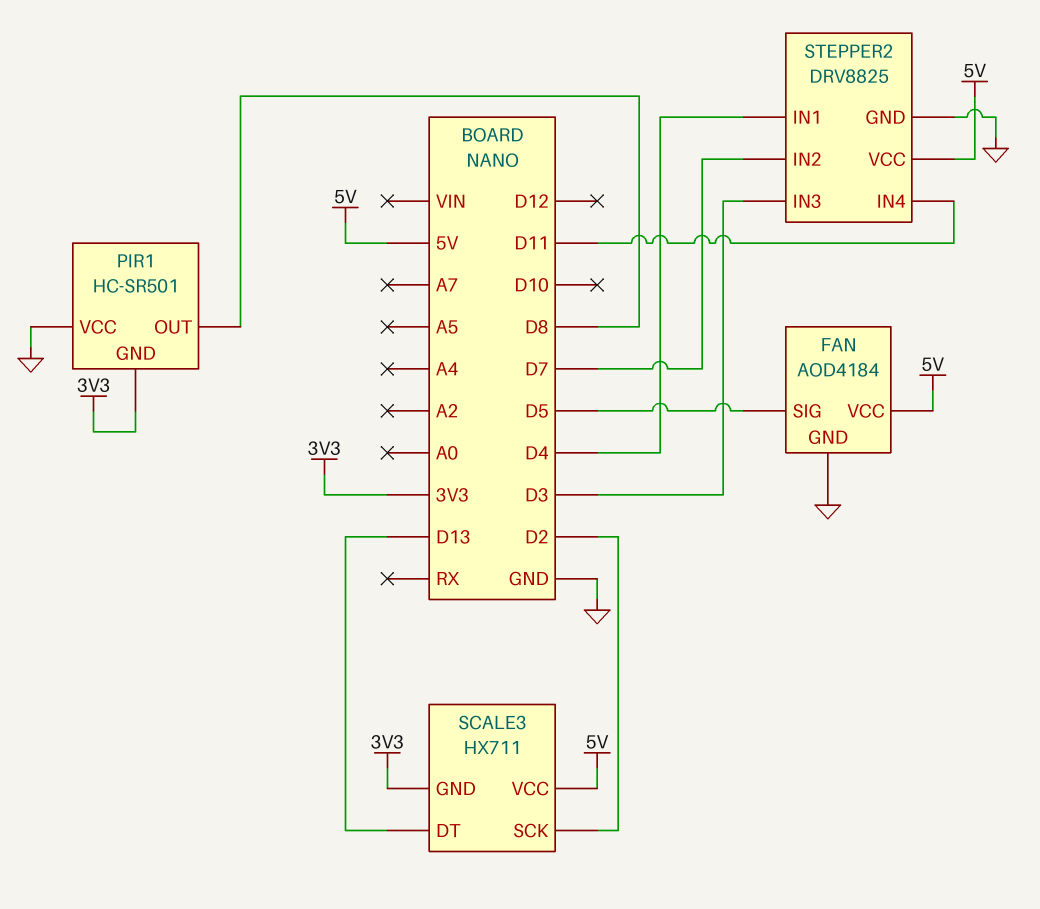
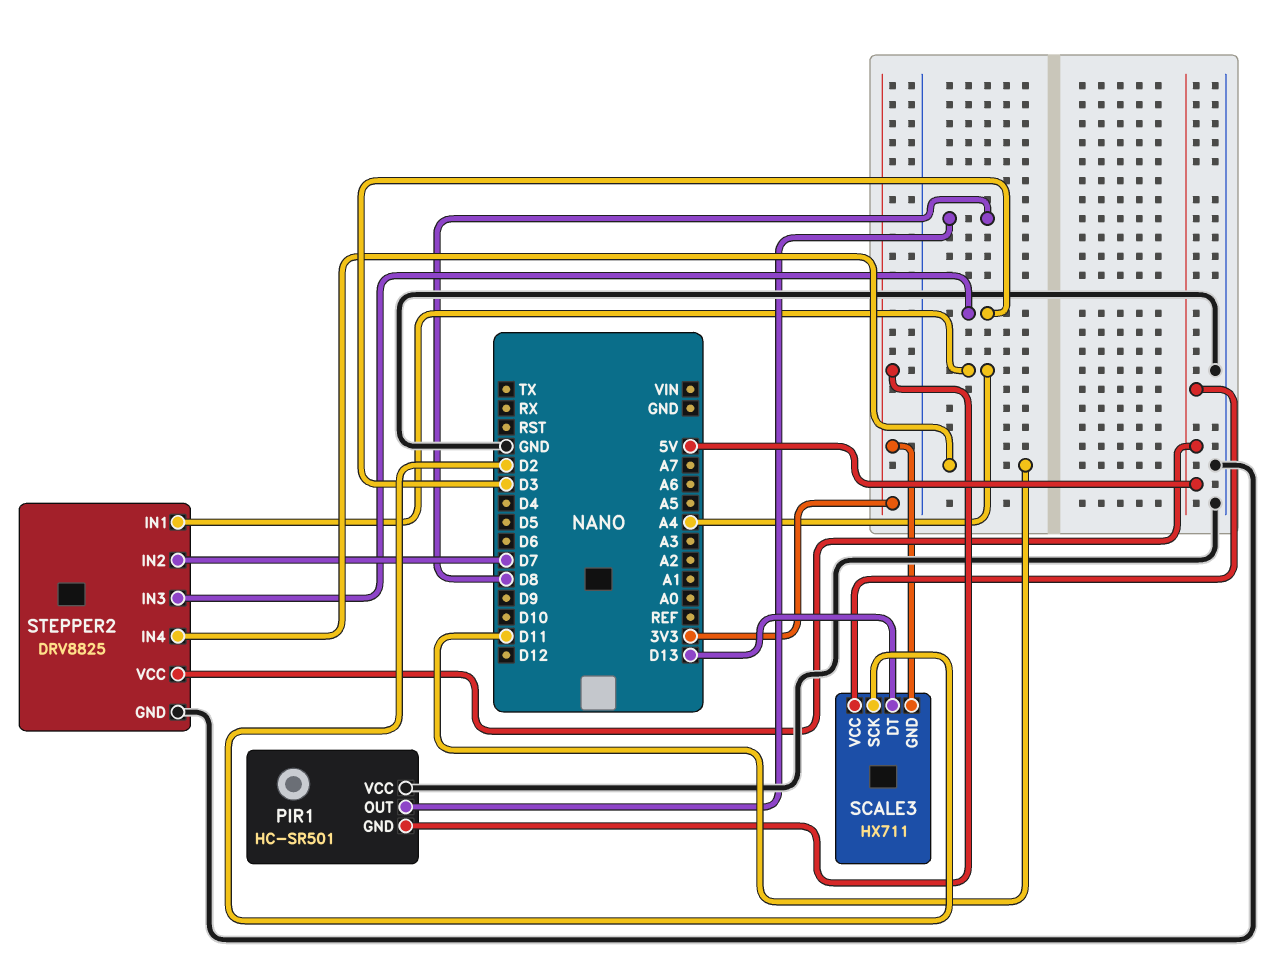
FAN: AOD4184 -> none
FAN pin GND: GND -> none
FAN pin SIG: D5 -> none
FAN pin VCC: 5V -> none
STEPPER2 pin IN1: D4 -> A4

